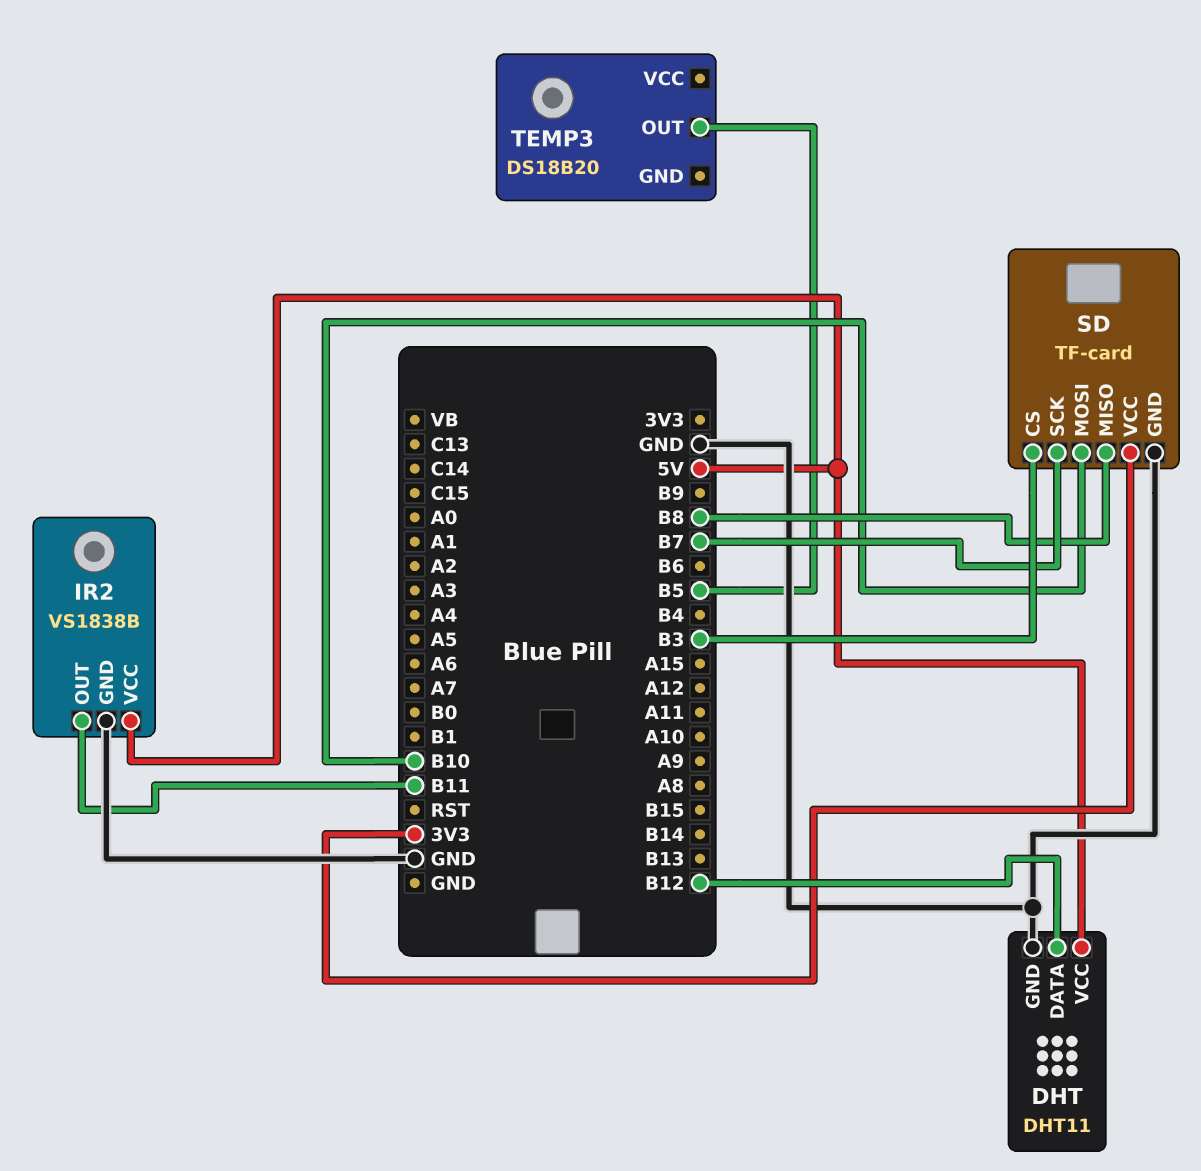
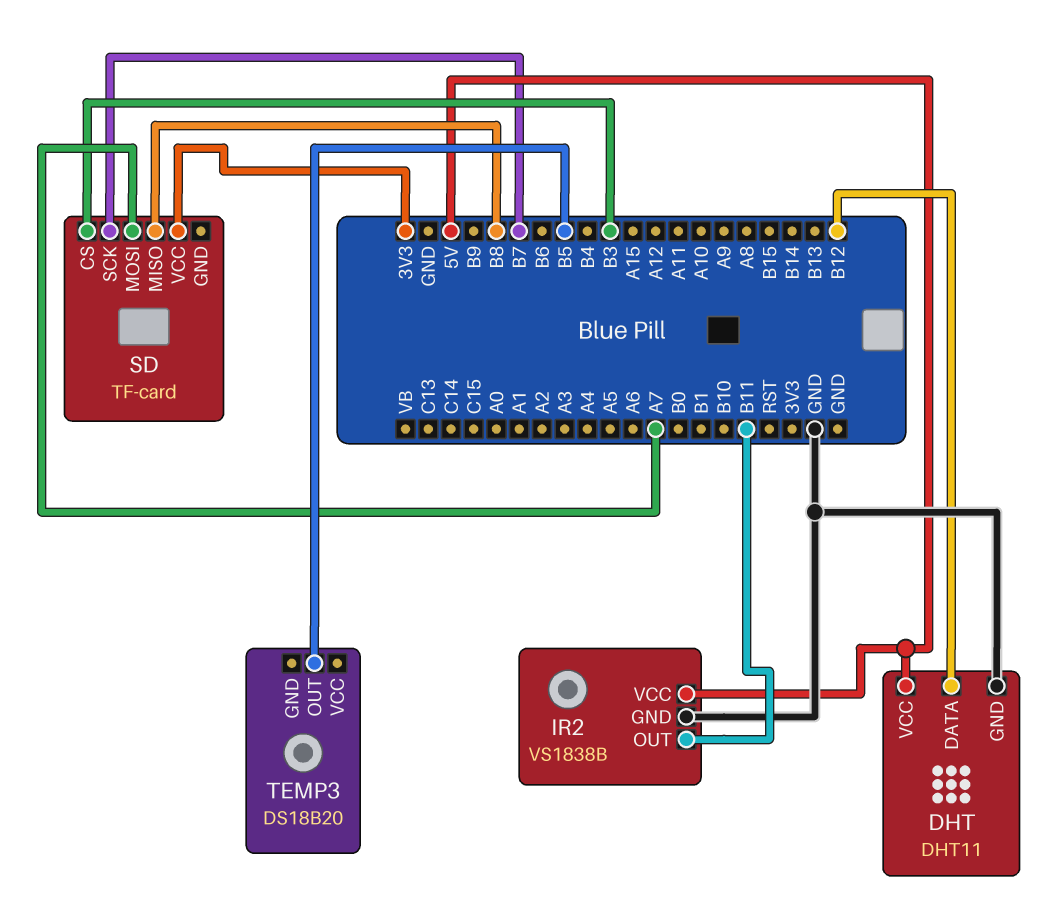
SD pin GND: GND -> none
SD pin MOSI: B10 -> A7

